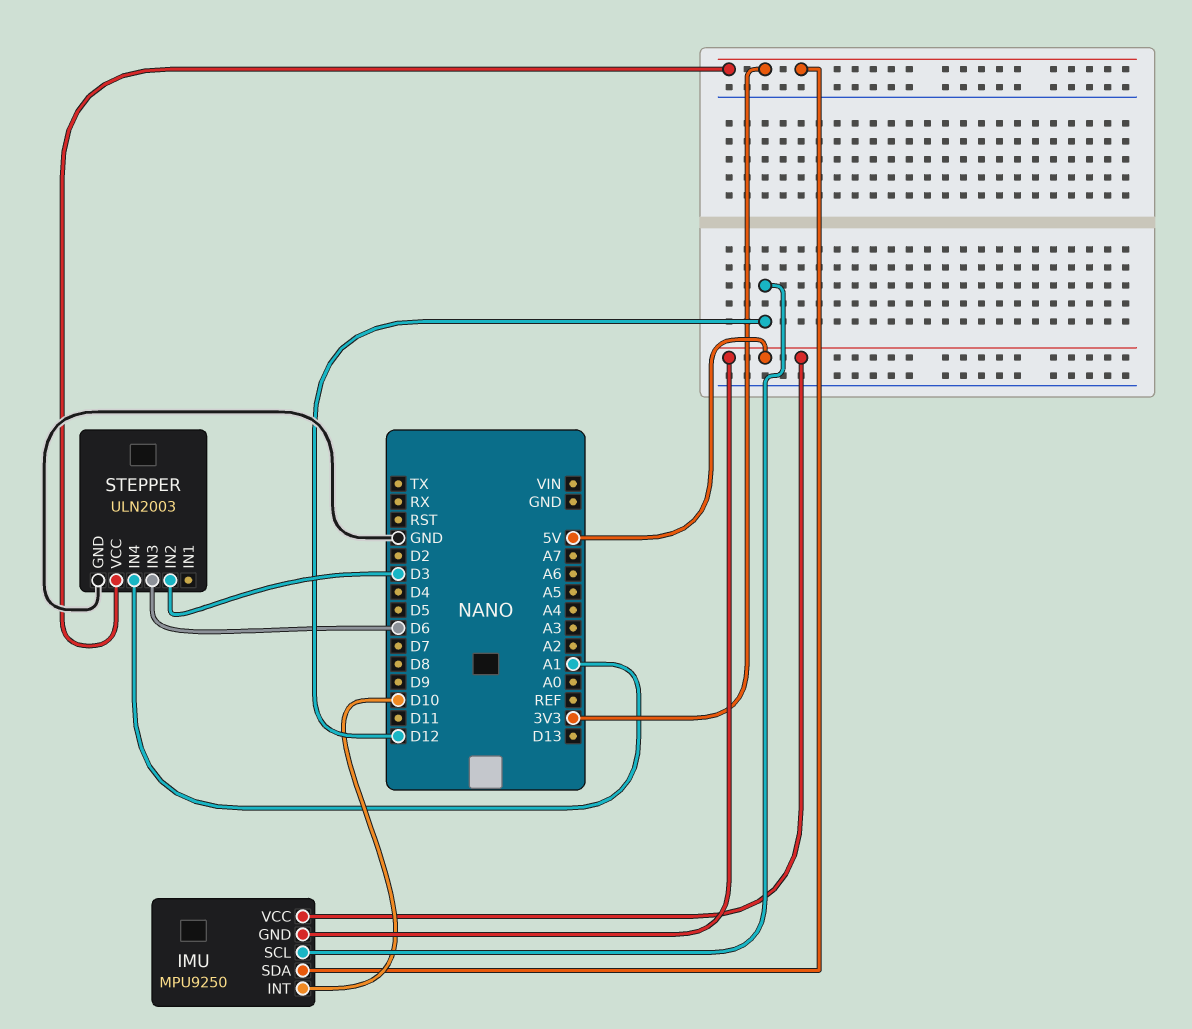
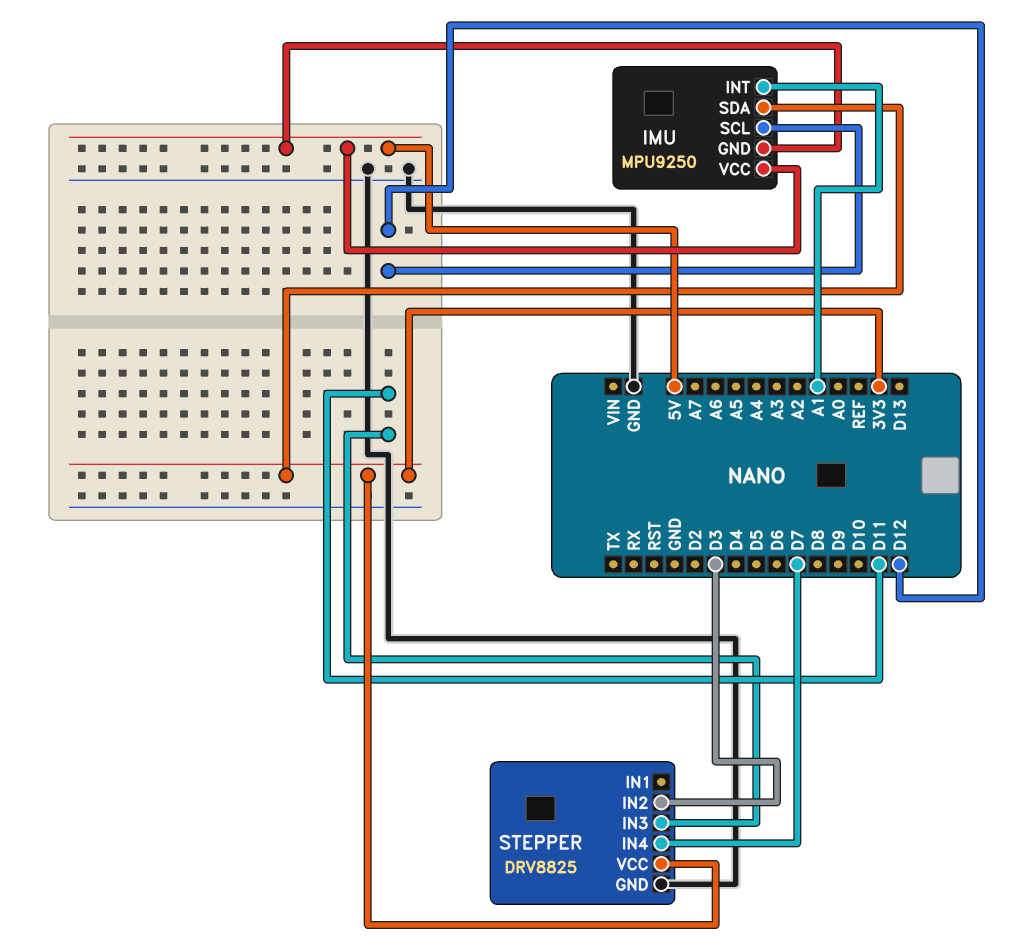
IMU pin INT: D10 -> A1
STEPPER: ULN2003 -> DRV8825
STEPPER pin IN3: D6 -> D11
STEPPER pin IN4: A1 -> D7

